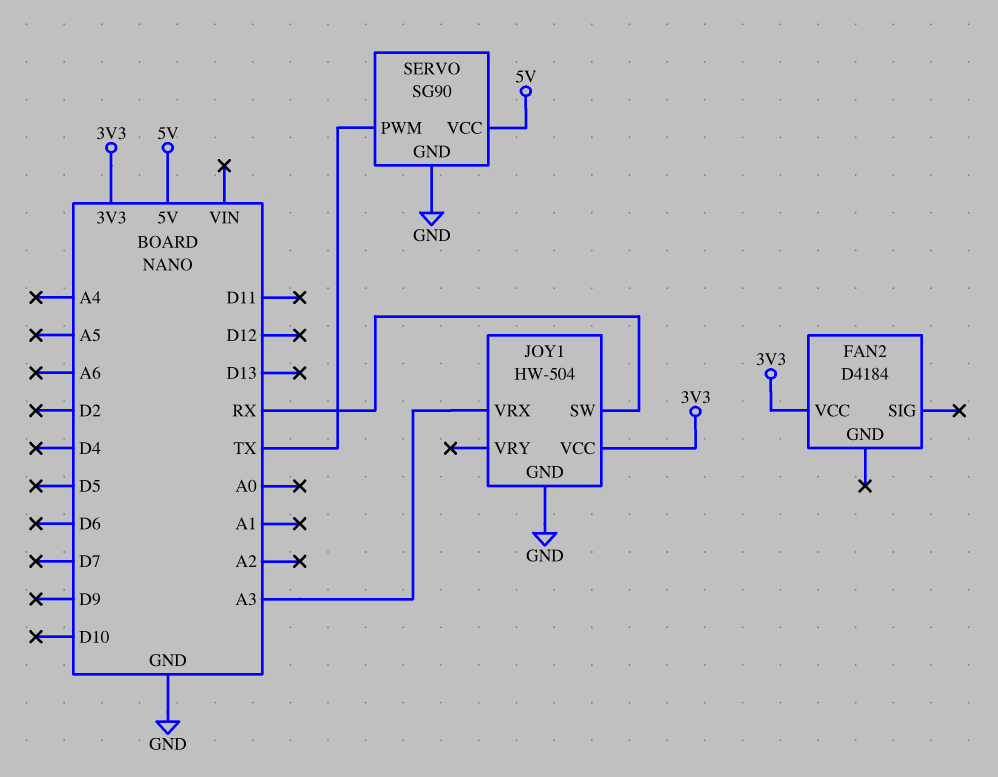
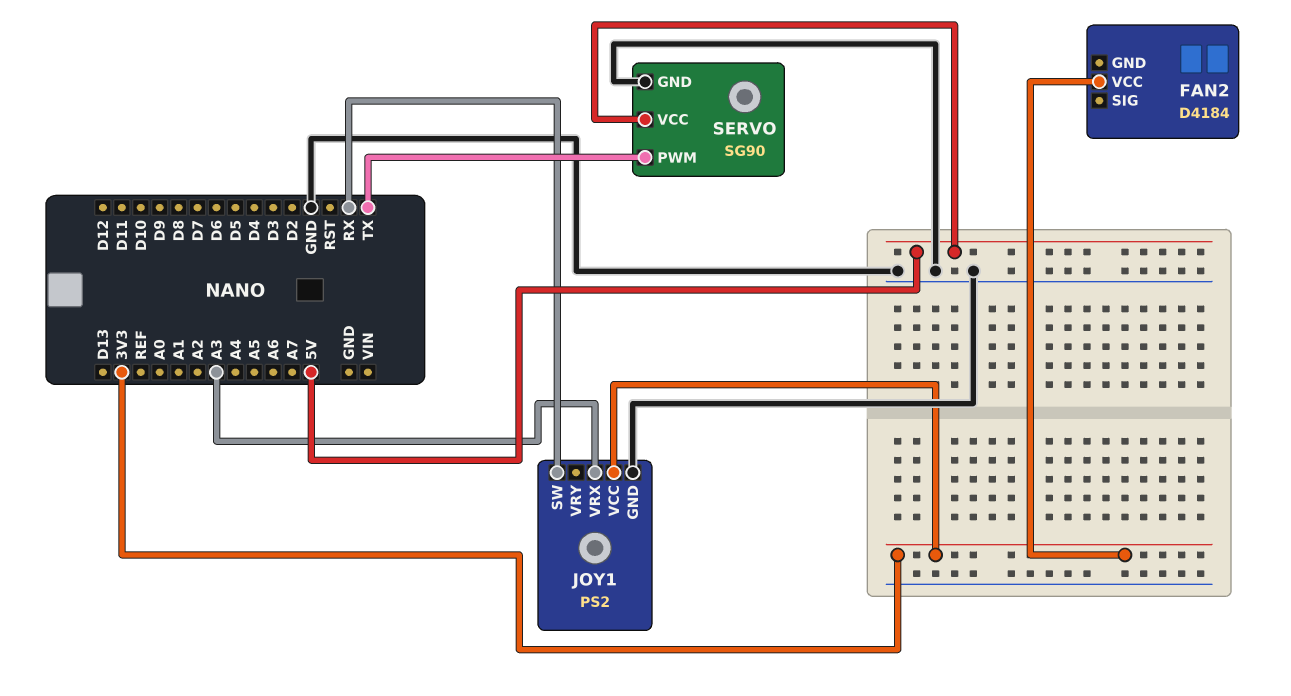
JOY1: HW-504 -> PS2

